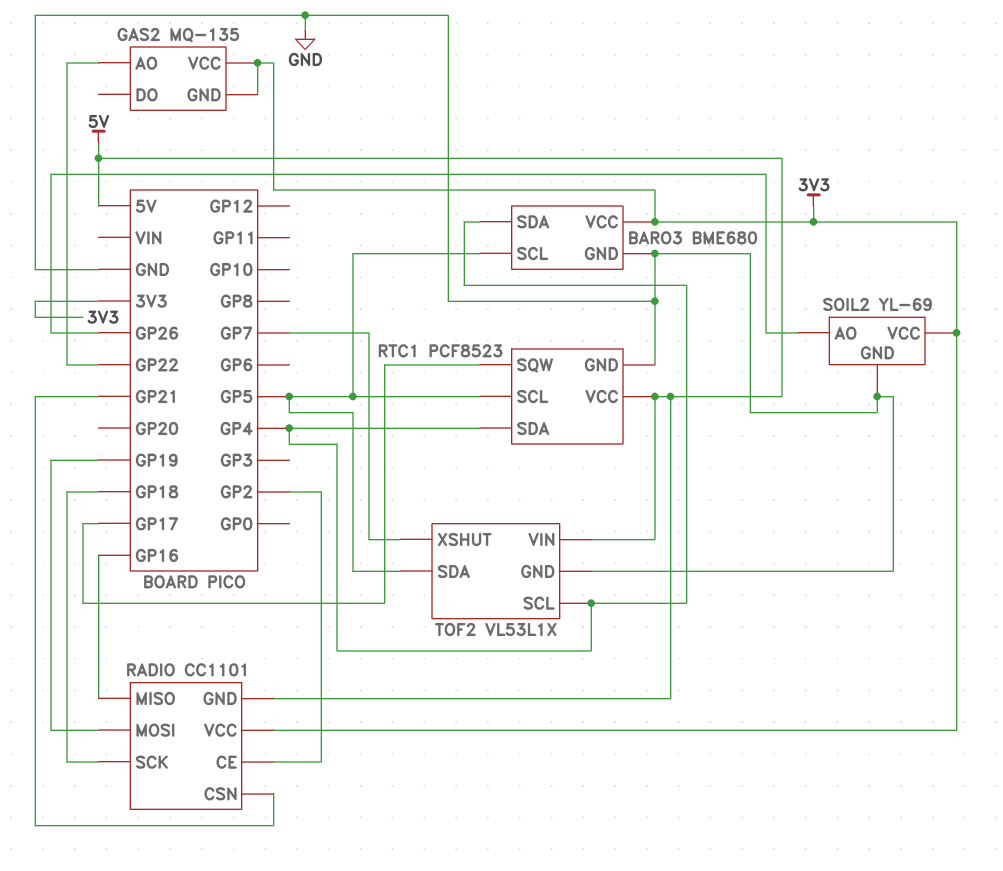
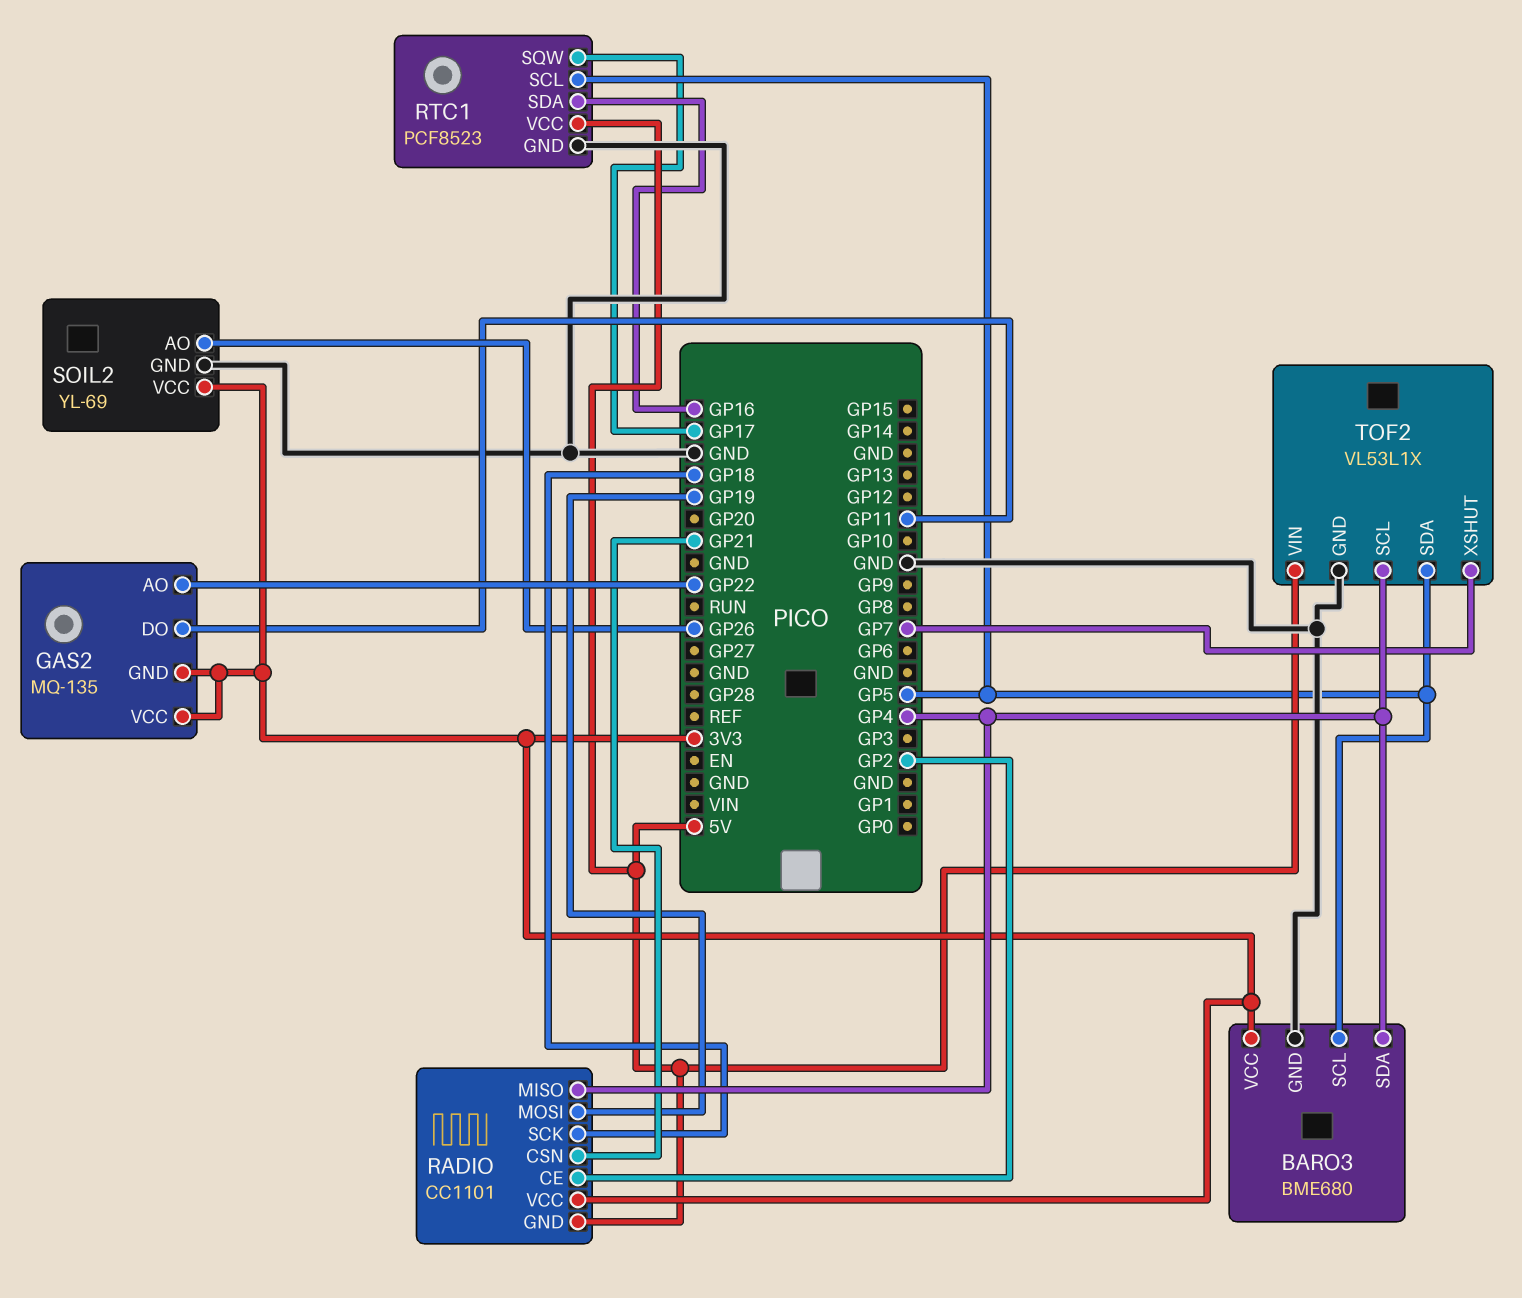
GAS2 pin DO: none -> GP11
RADIO pin MISO: GP16 -> GP4
RTC1 pin SDA: GP4 -> GP16

